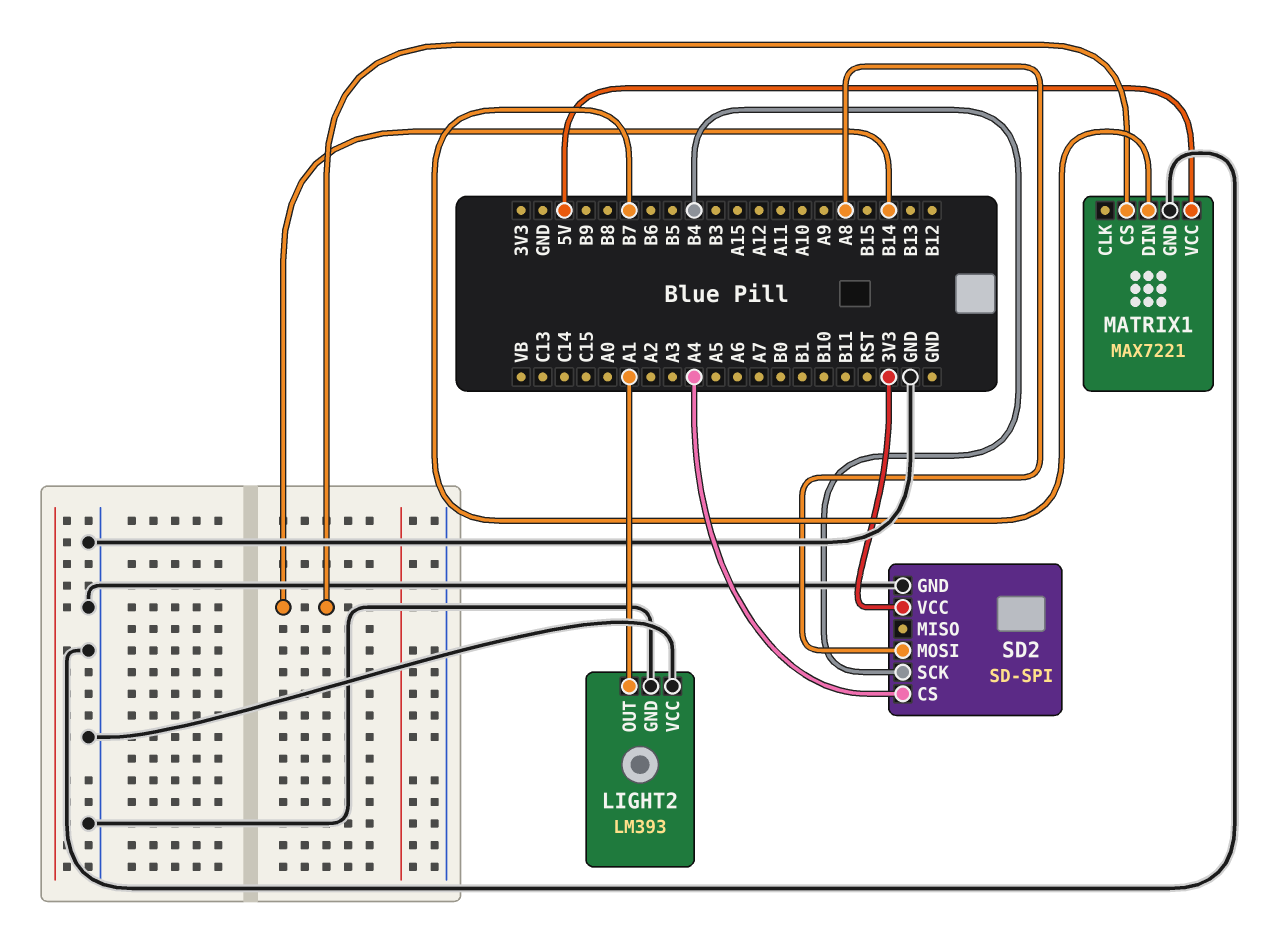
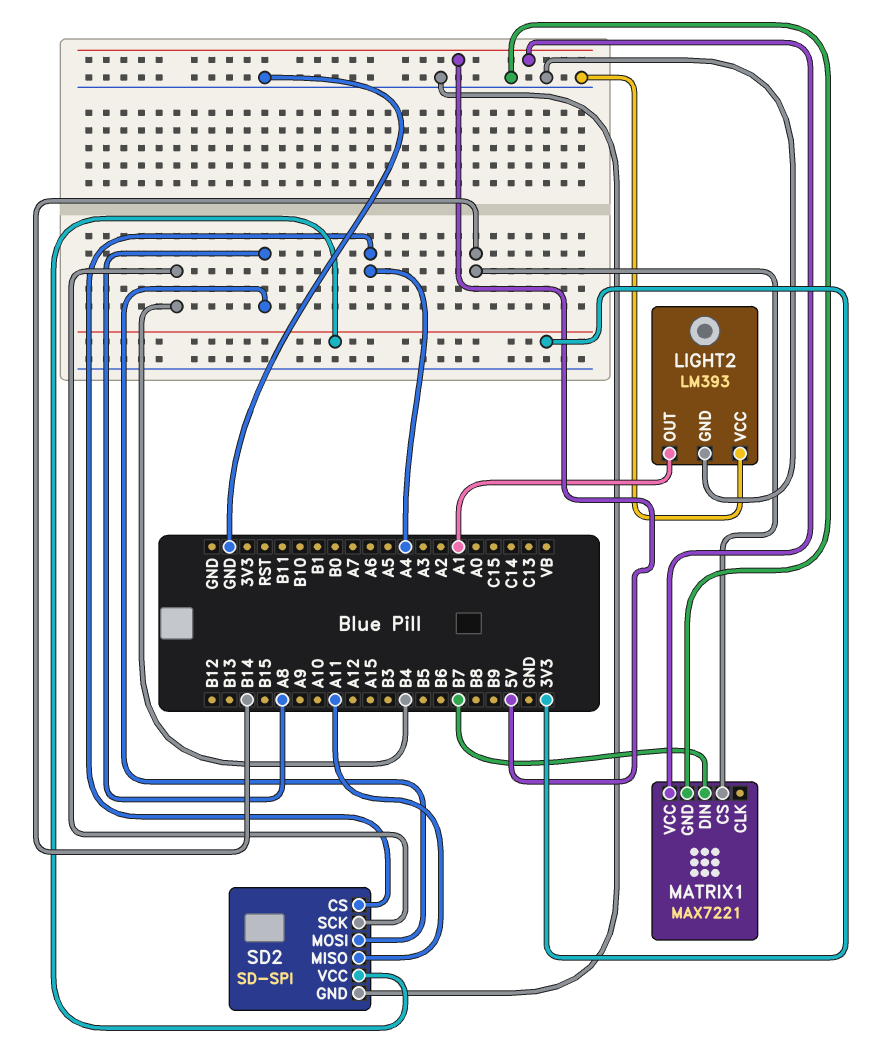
SD2 pin MISO: none -> A11

